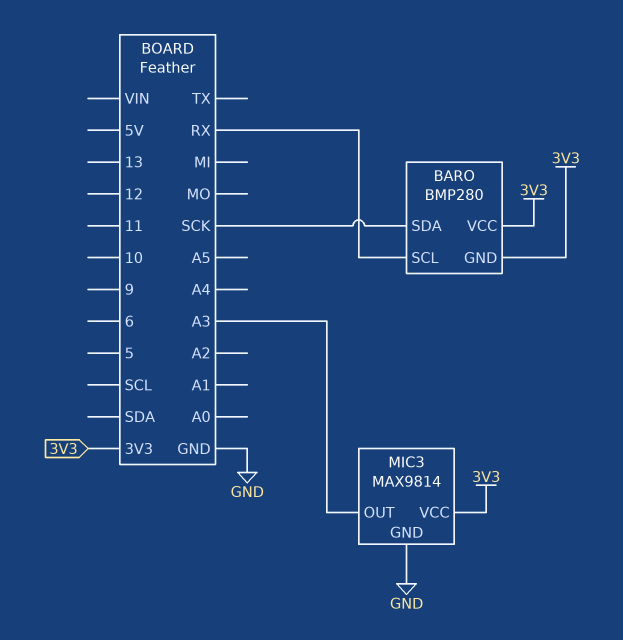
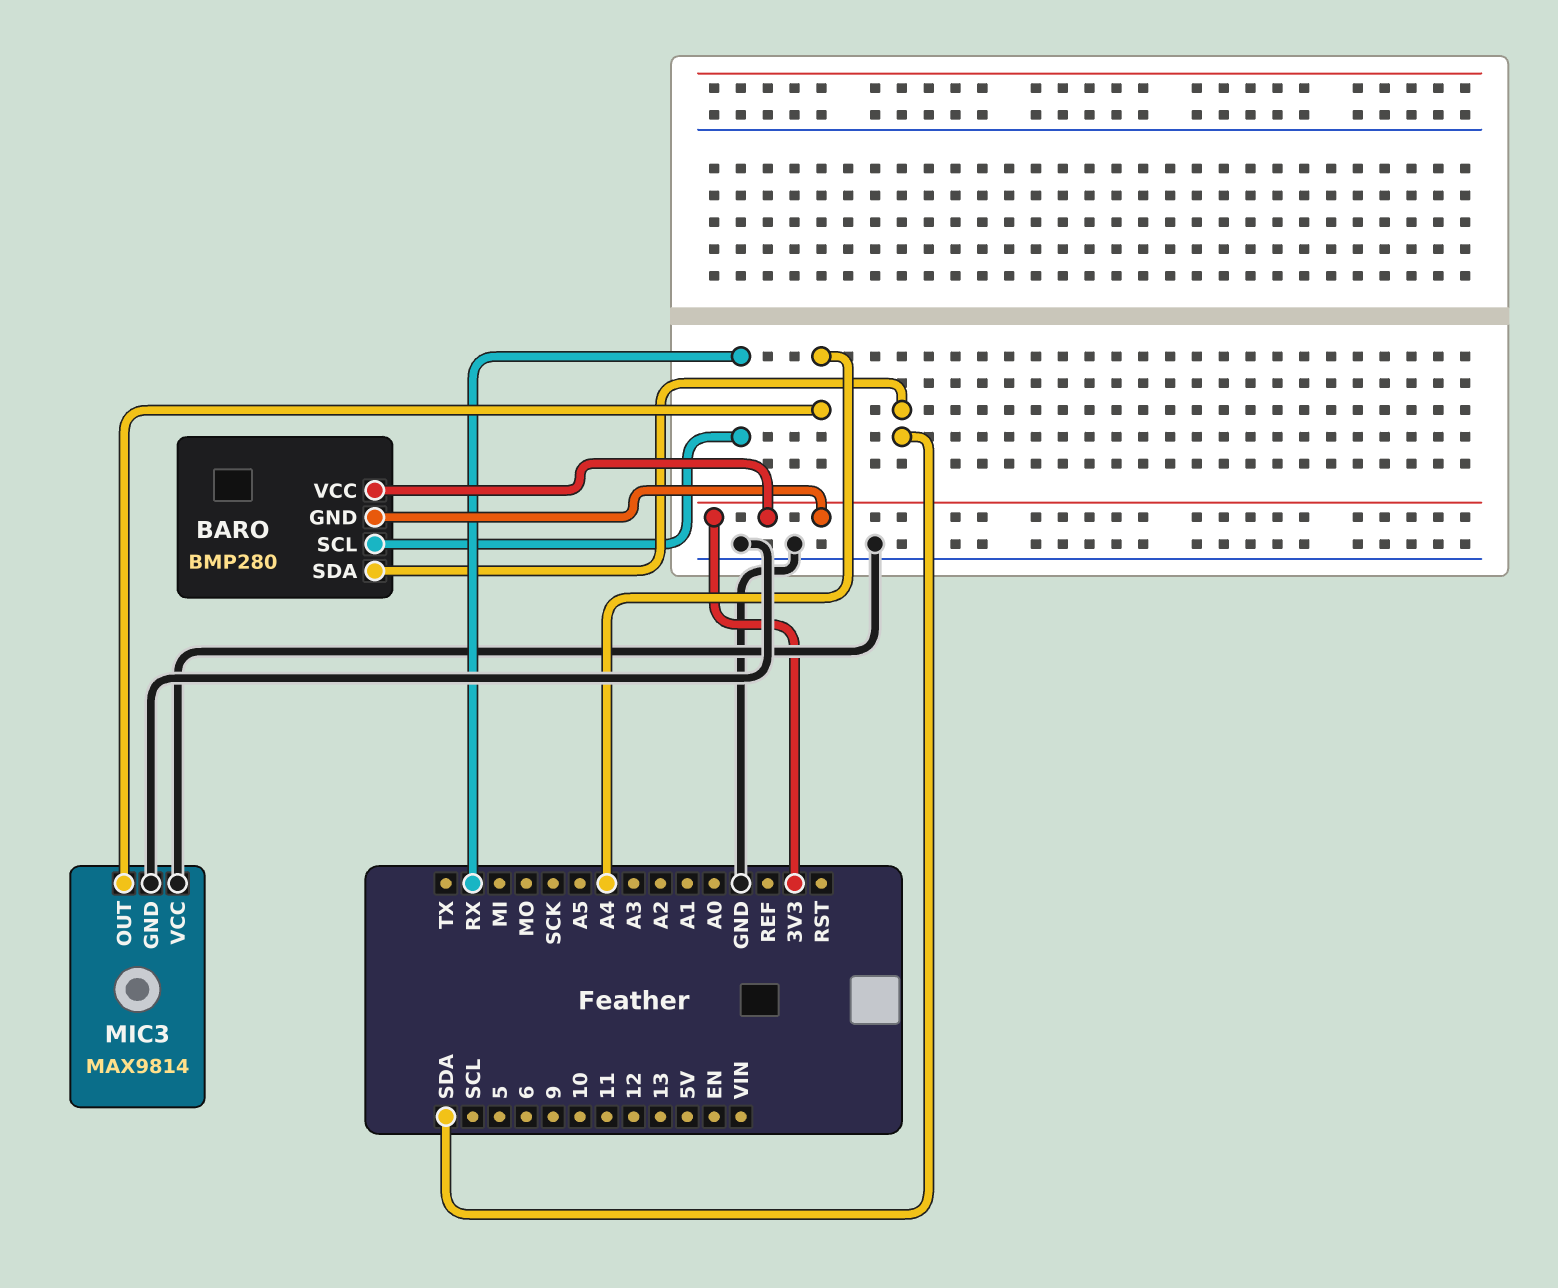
BARO pin SDA: SCK -> SDA
MIC3 pin OUT: A3 -> A4
MIC3 pin VCC: 3V3 -> GND

